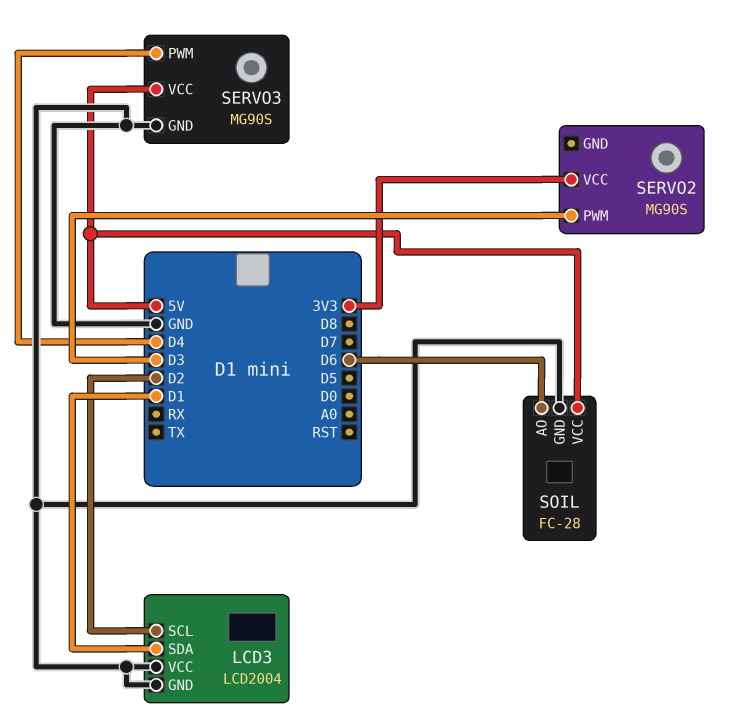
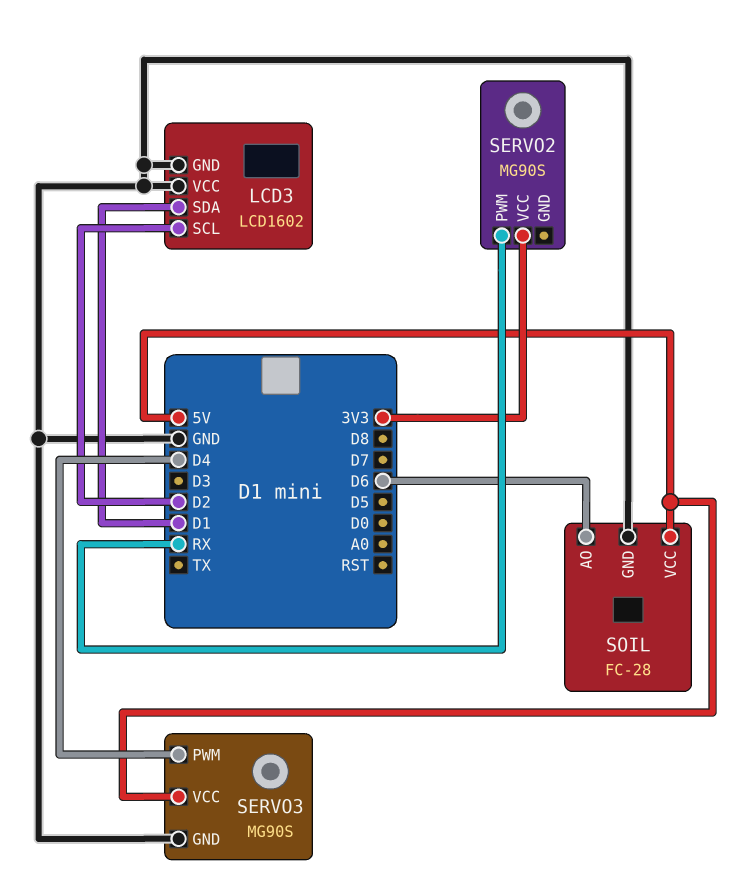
LCD3: LCD2004 -> LCD1602
SERVO2 pin PWM: D3 -> RX

